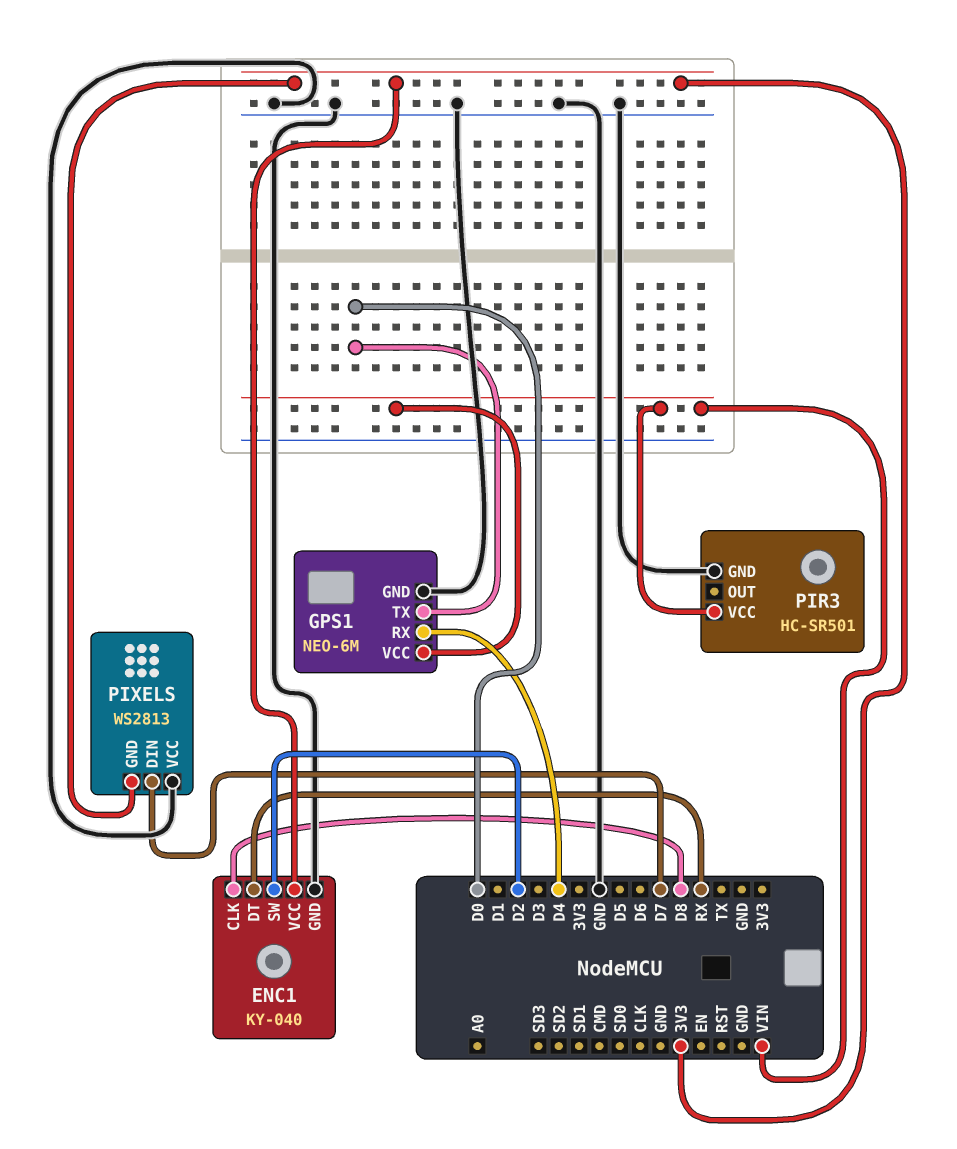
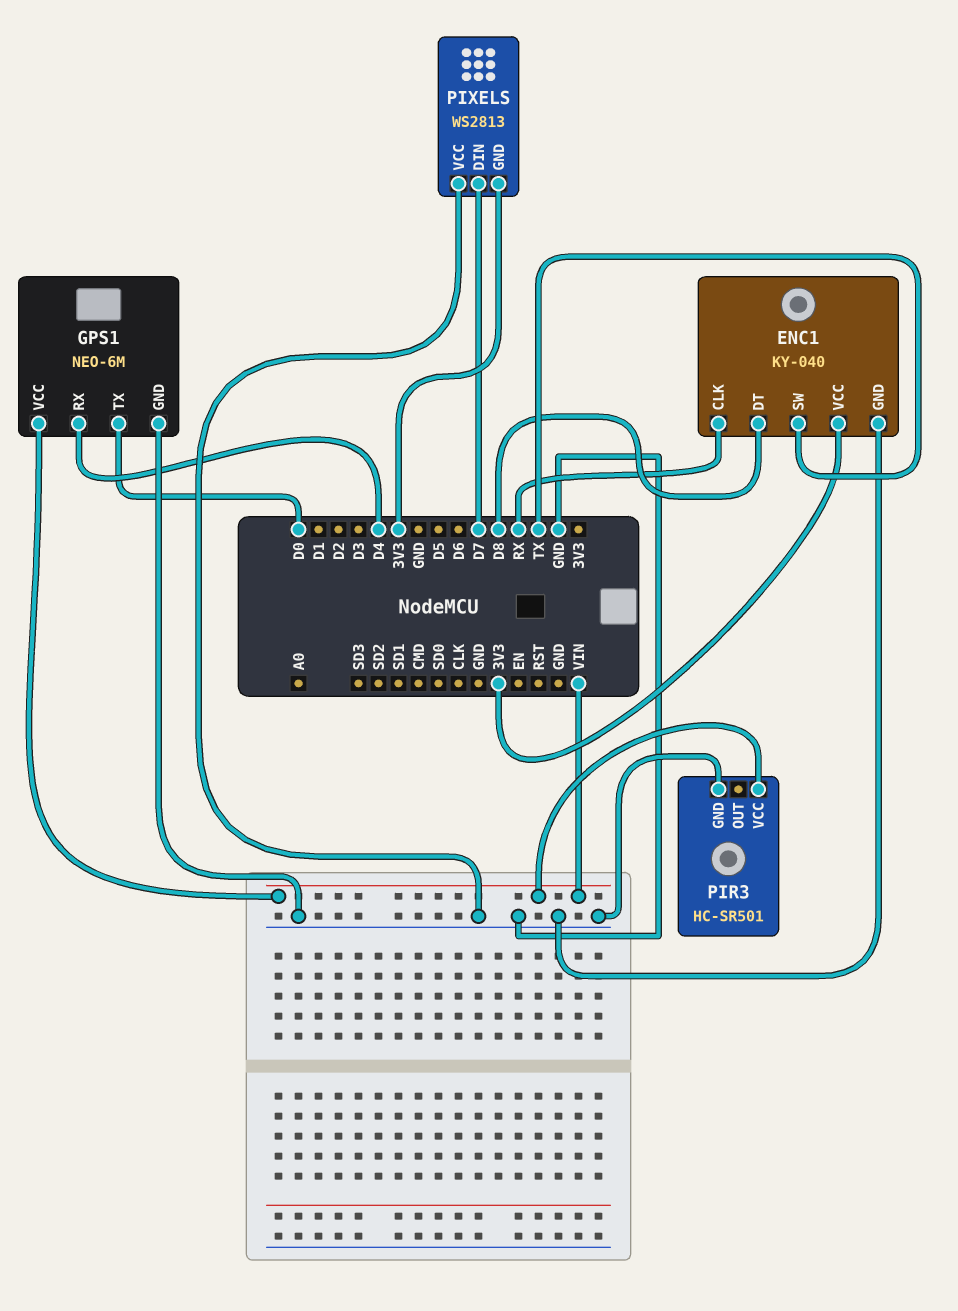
ENC1 pin CLK: D8 -> RX
ENC1 pin DT: RX -> D8
ENC1 pin SW: D2 -> TX

